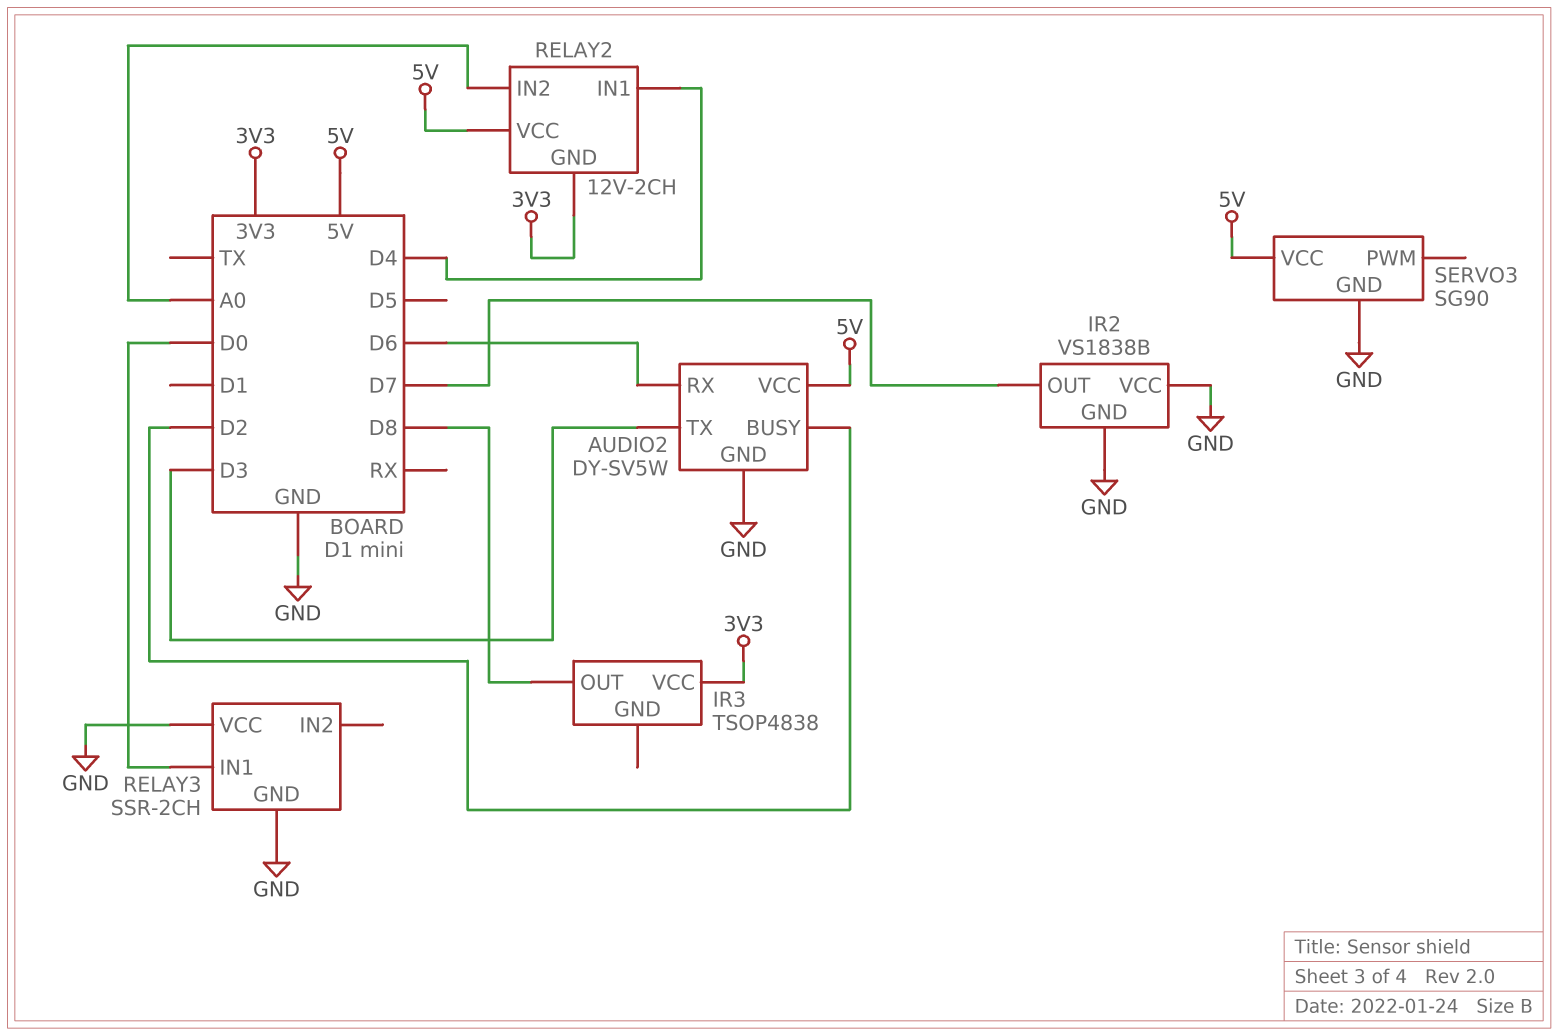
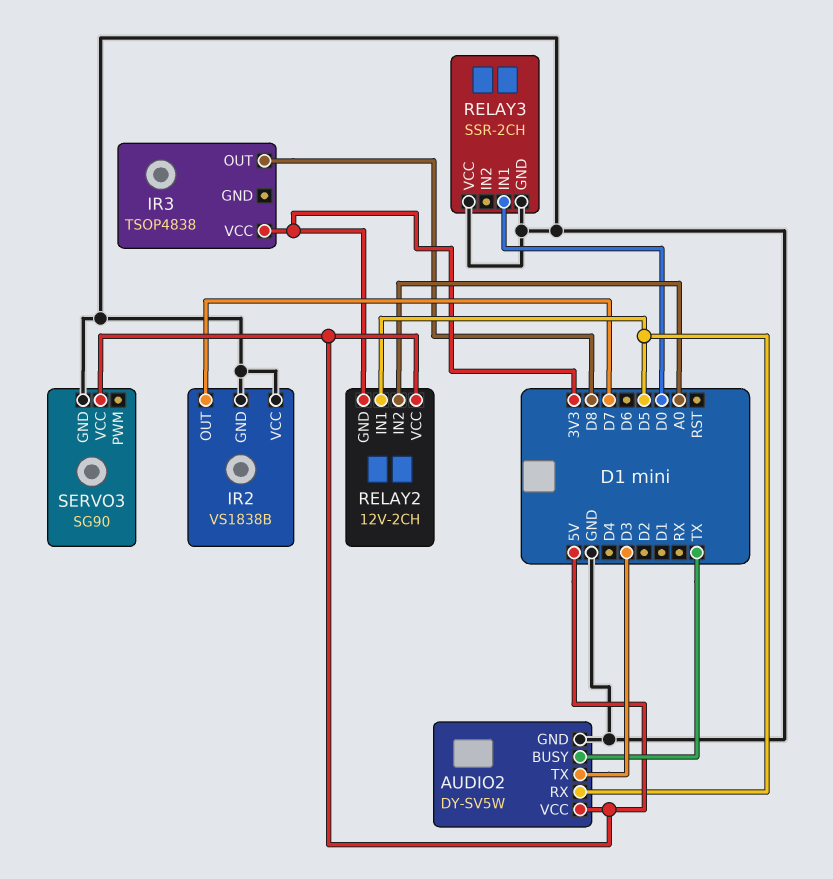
AUDIO2 pin BUSY: D2 -> TX
AUDIO2 pin RX: D6 -> D5
RELAY2 pin IN1: D4 -> D5

